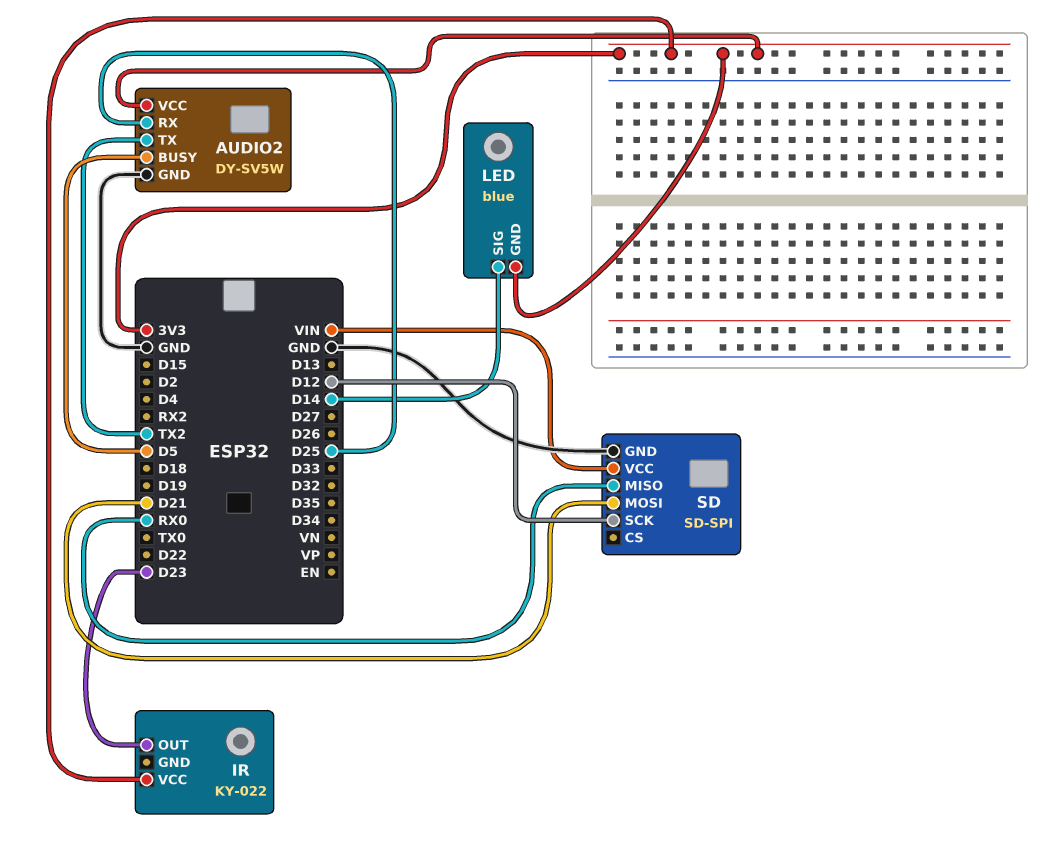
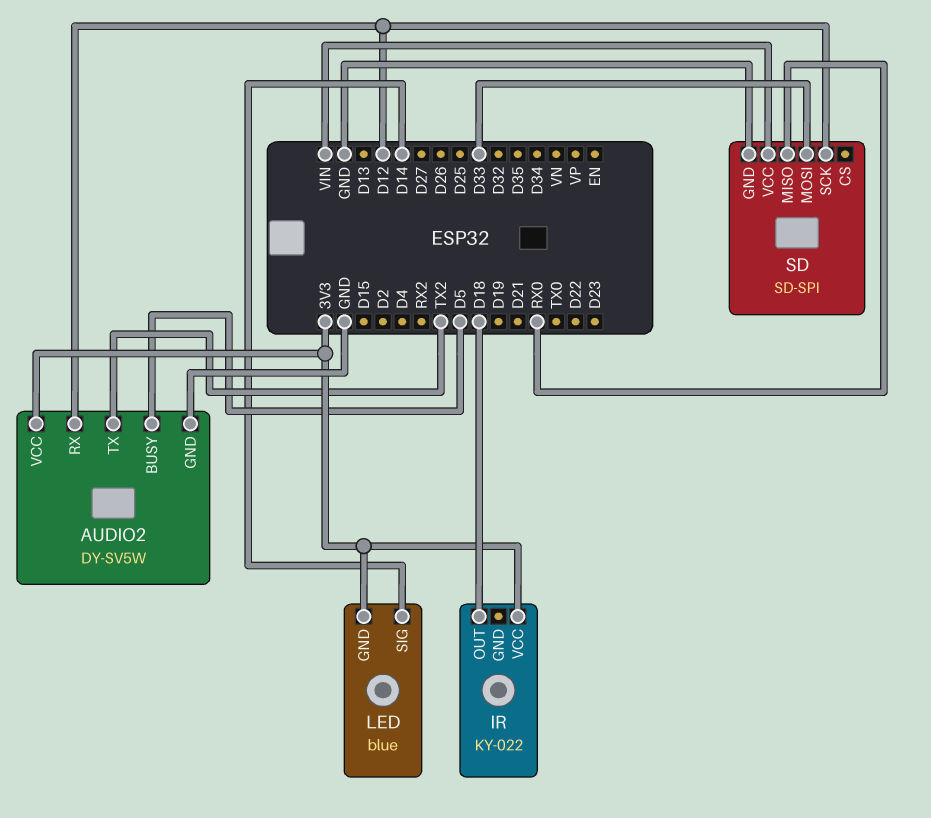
AUDIO2 pin RX: D25 -> D12
IR pin OUT: D23 -> D18
SD pin MOSI: D21 -> D33

